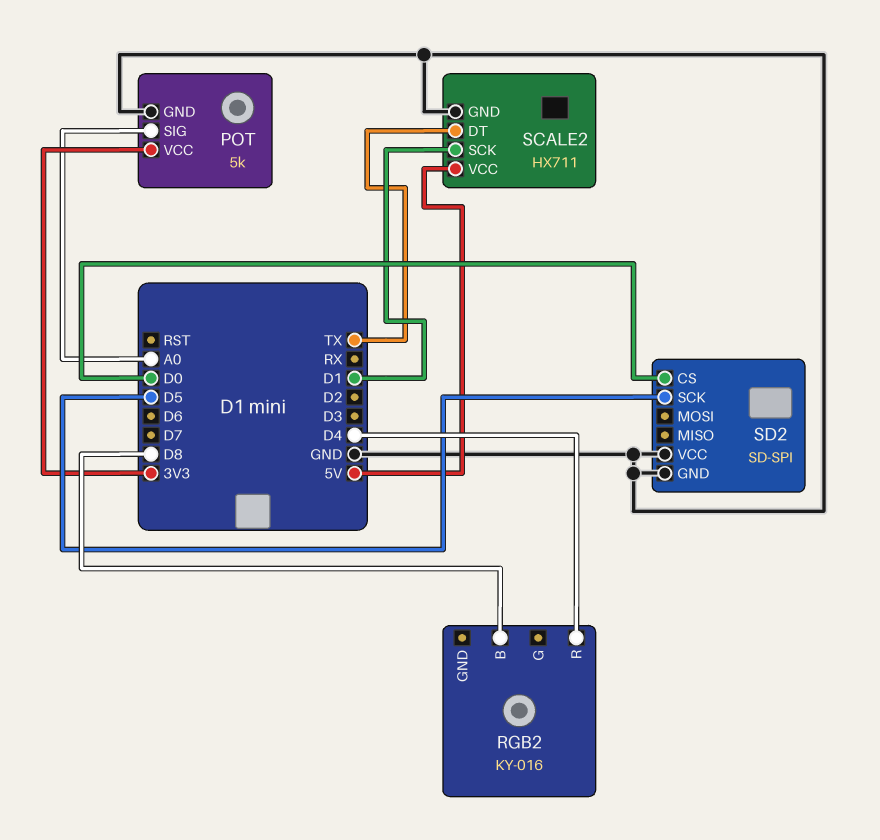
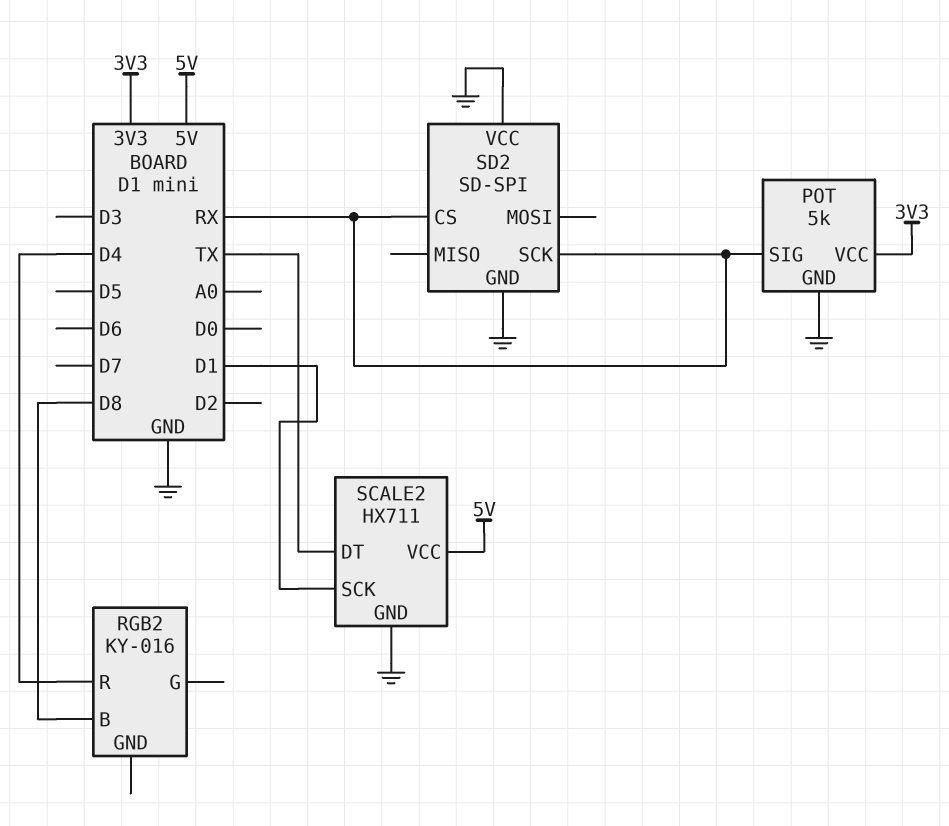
POT pin SIG: A0 -> RX
SD2 pin CS: D0 -> RX
SD2 pin SCK: D5 -> RX

